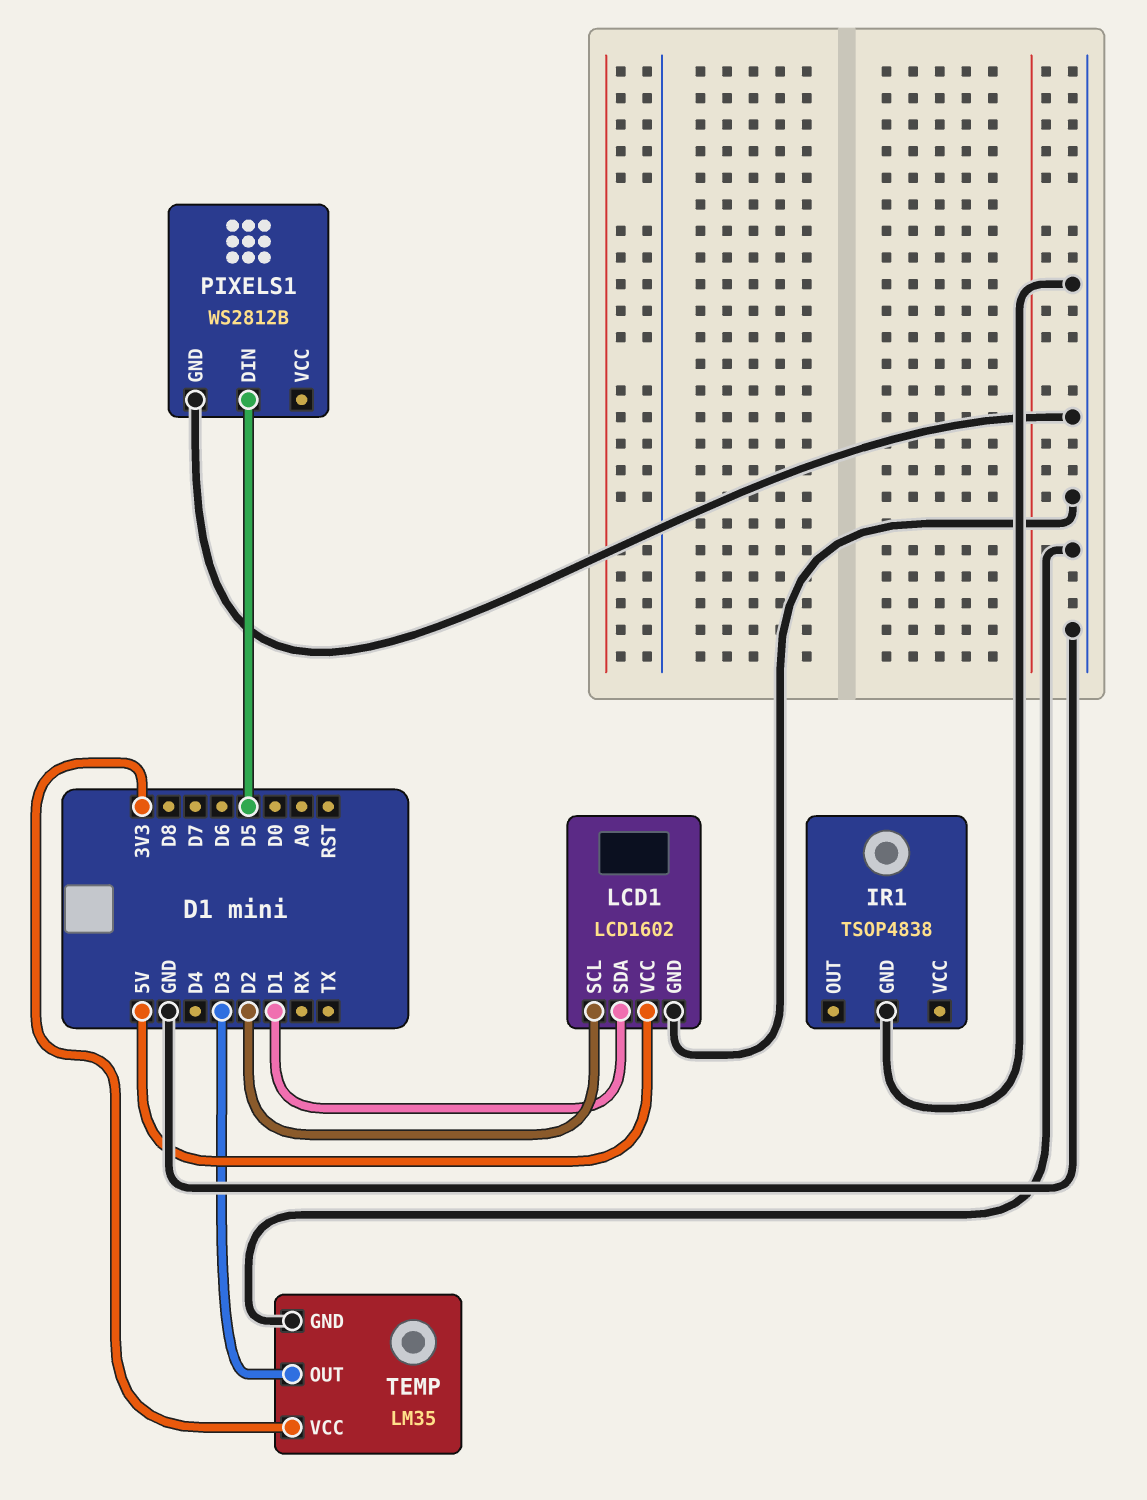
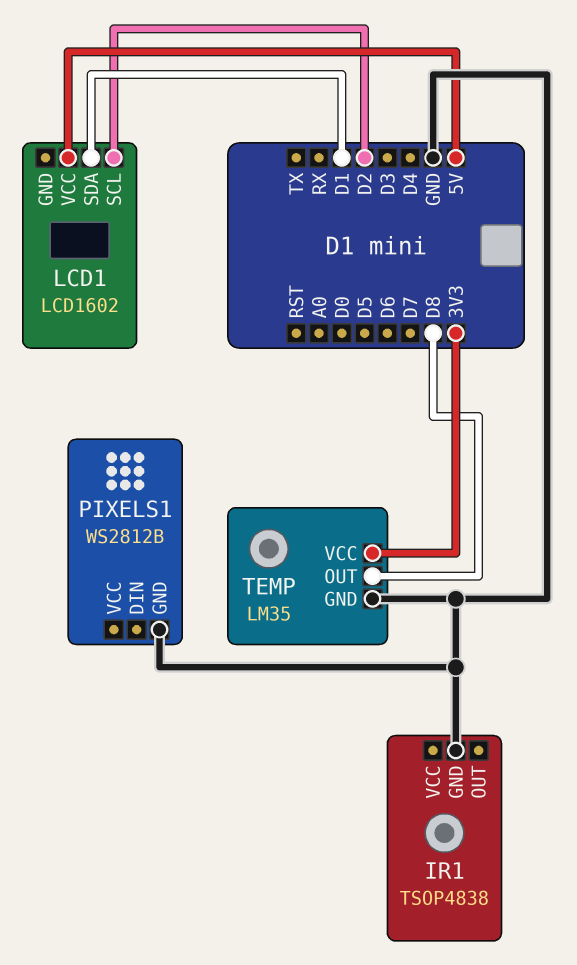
LCD1 pin GND: GND -> none
PIXELS1 pin DIN: D5 -> none
TEMP pin OUT: D3 -> D8

